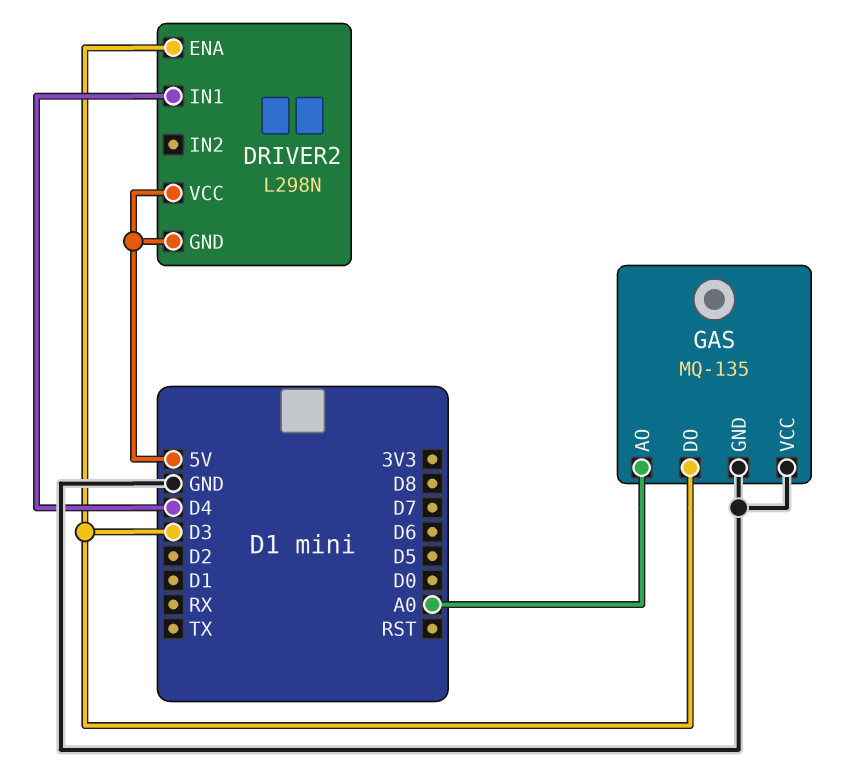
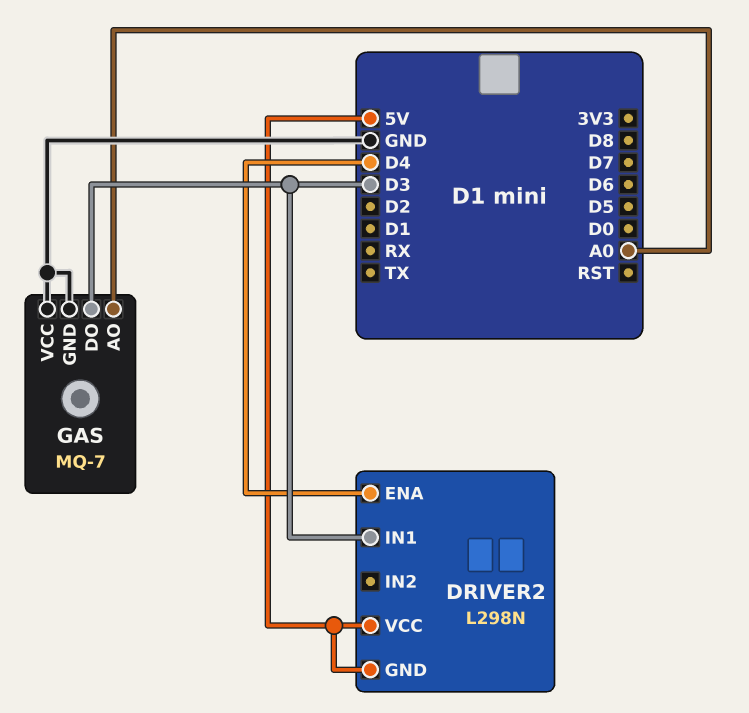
DRIVER2 pin ENA: D3 -> D4
DRIVER2 pin IN1: D4 -> D3
GAS: MQ-135 -> MQ-7

